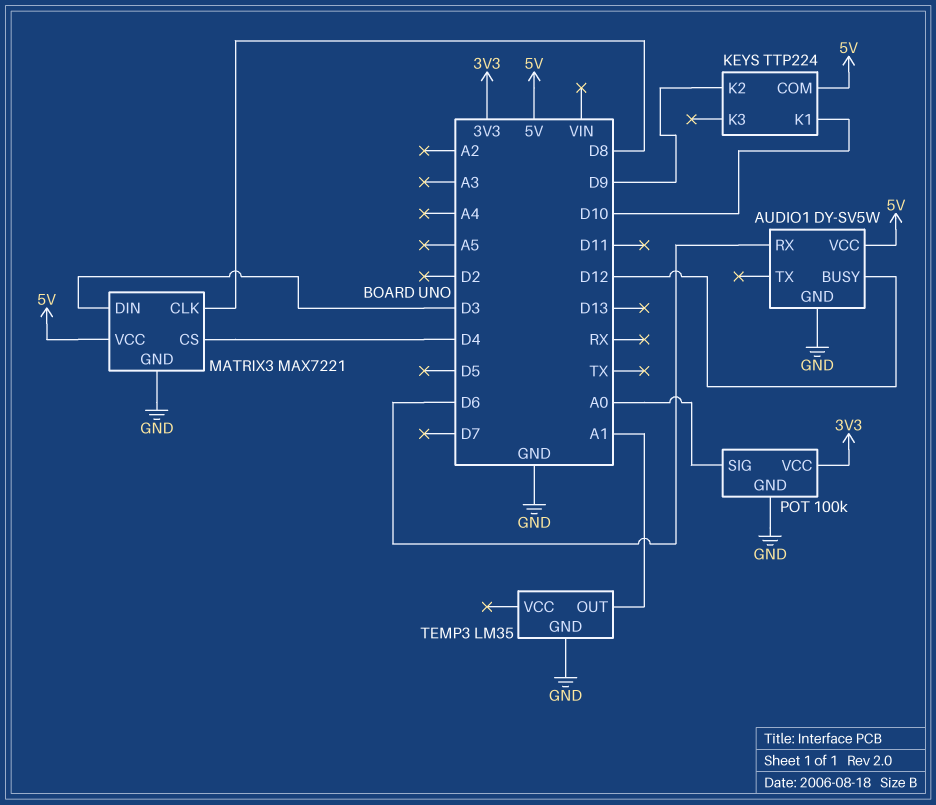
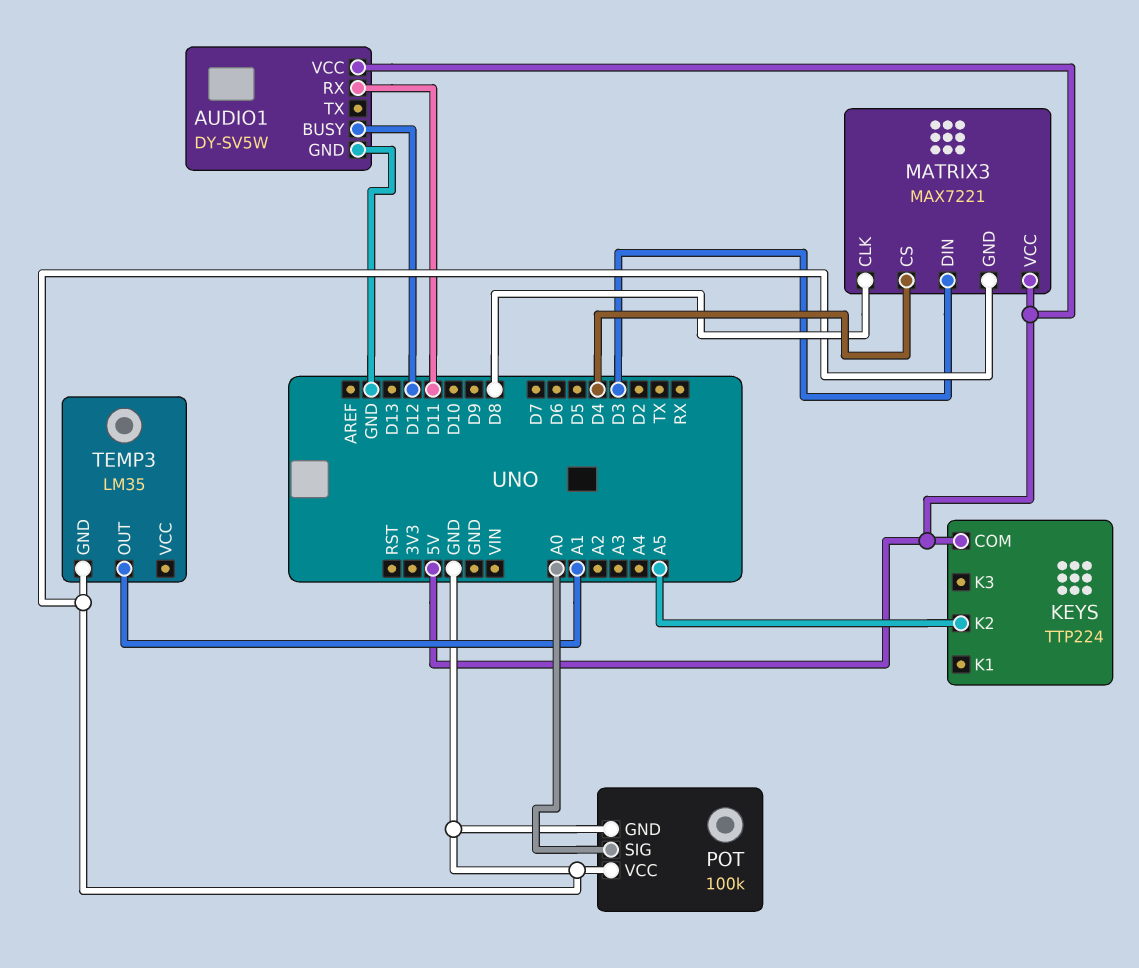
AUDIO1 pin RX: D6 -> D11
KEYS pin K1: D10 -> none
KEYS pin K2: D9 -> A5
POT pin VCC: 3V3 -> GND

